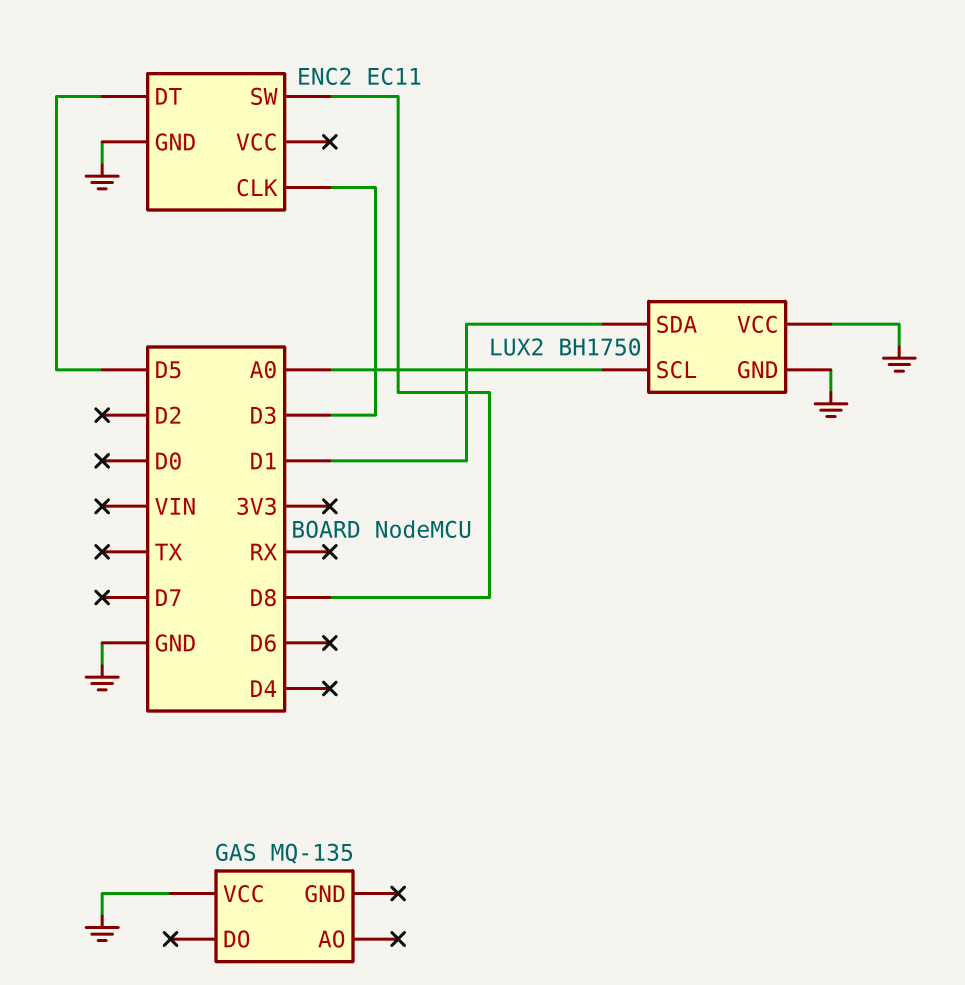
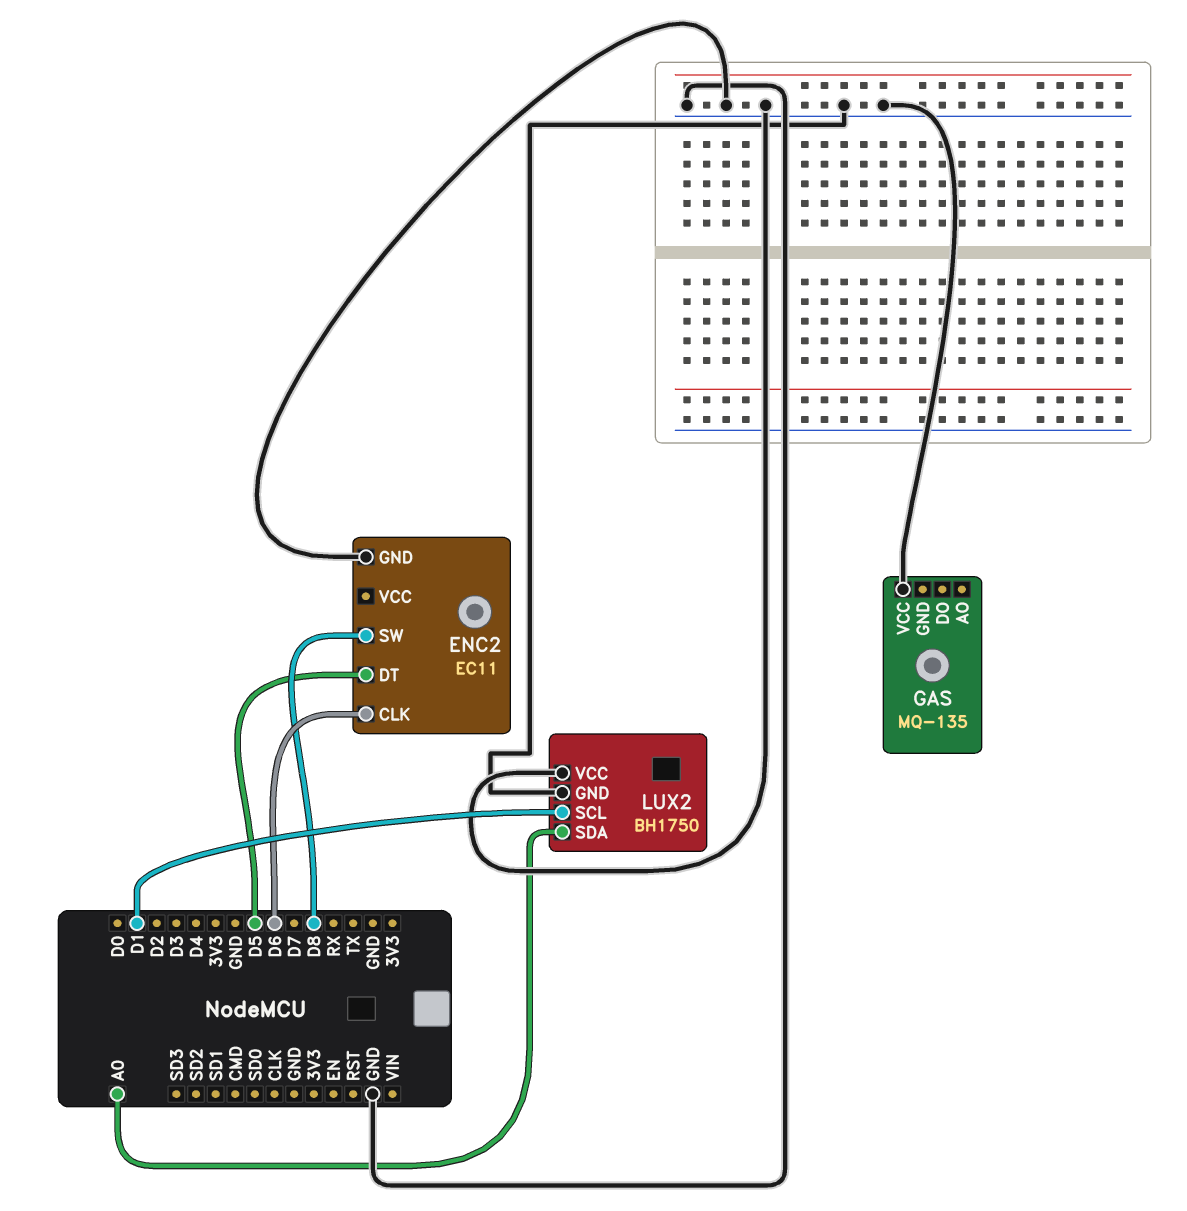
ENC2 pin CLK: D3 -> D6
LUX2 pin SCL: A0 -> D1
LUX2 pin SDA: D1 -> A0

